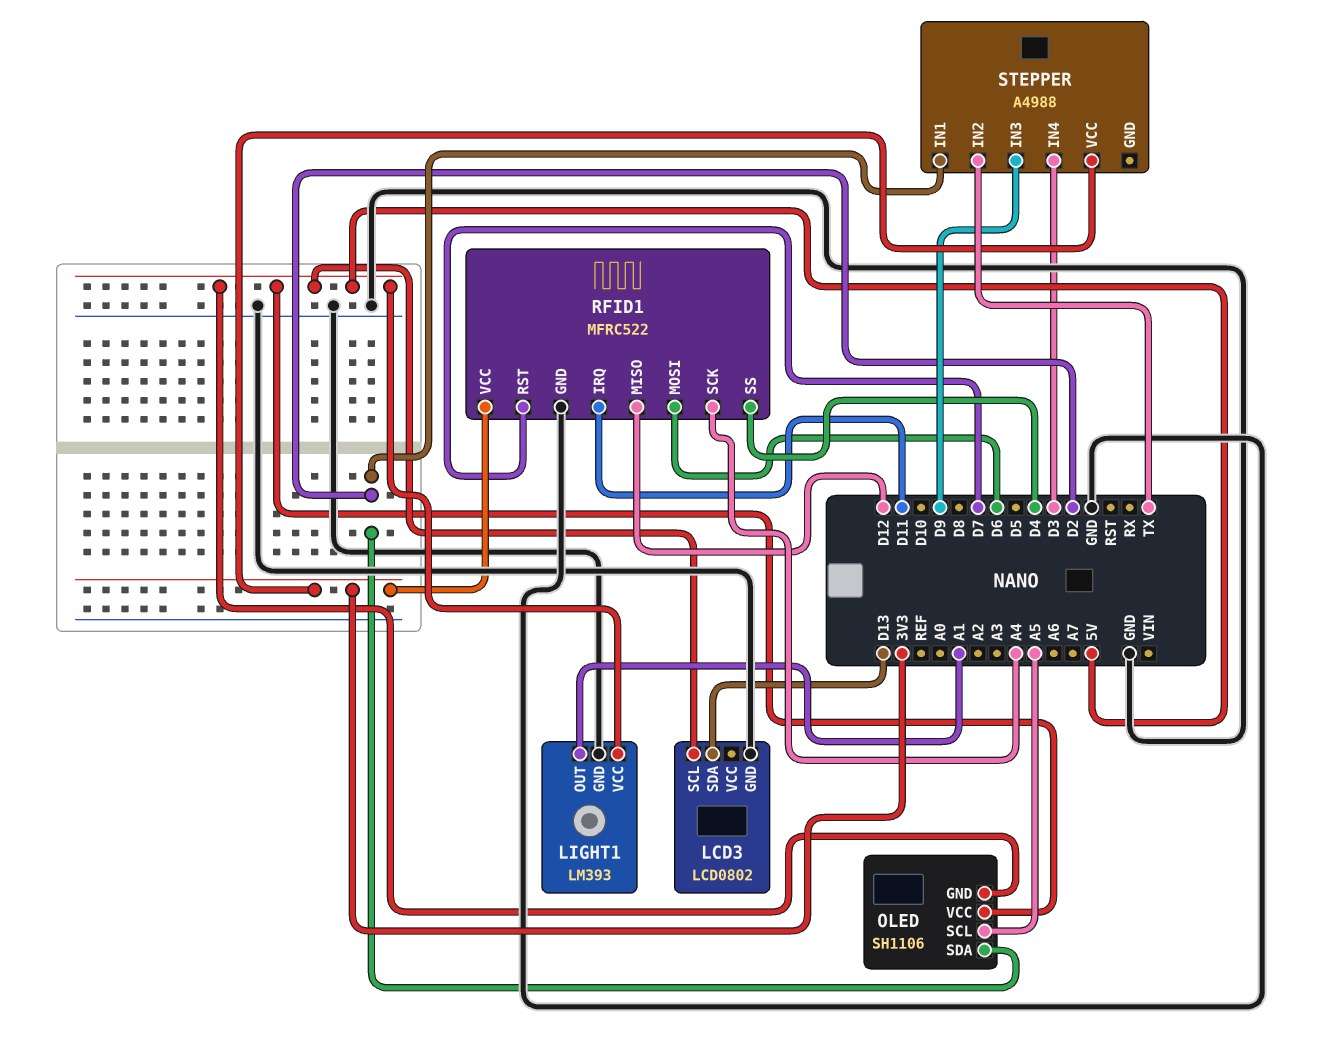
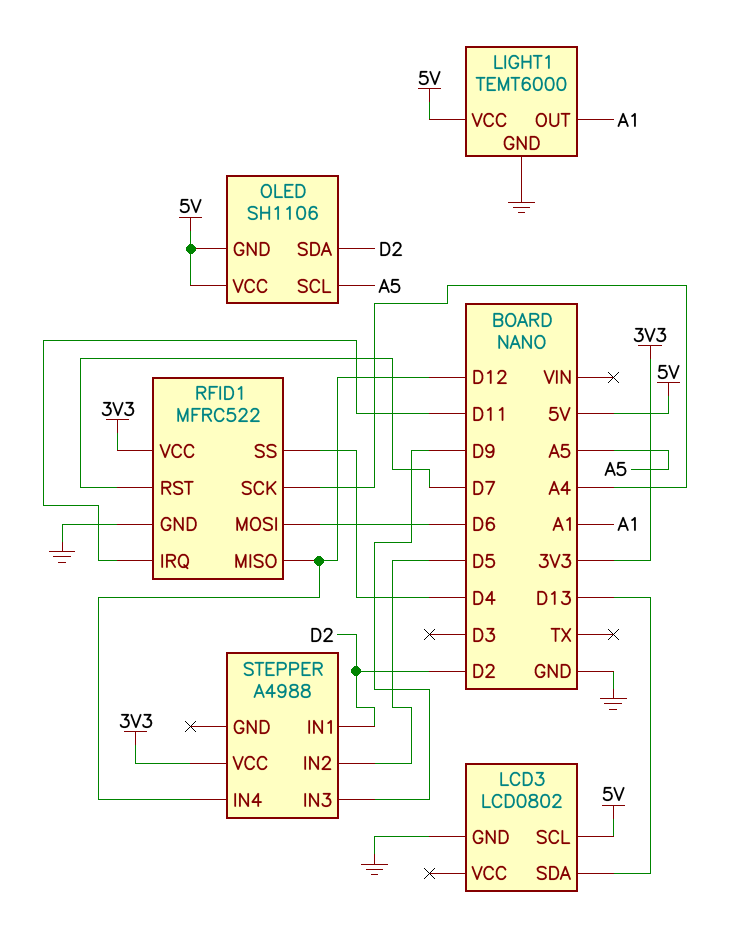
LIGHT1: LM393 -> TEMT6000
STEPPER pin IN2: TX -> D5
STEPPER pin IN4: D3 -> D12

